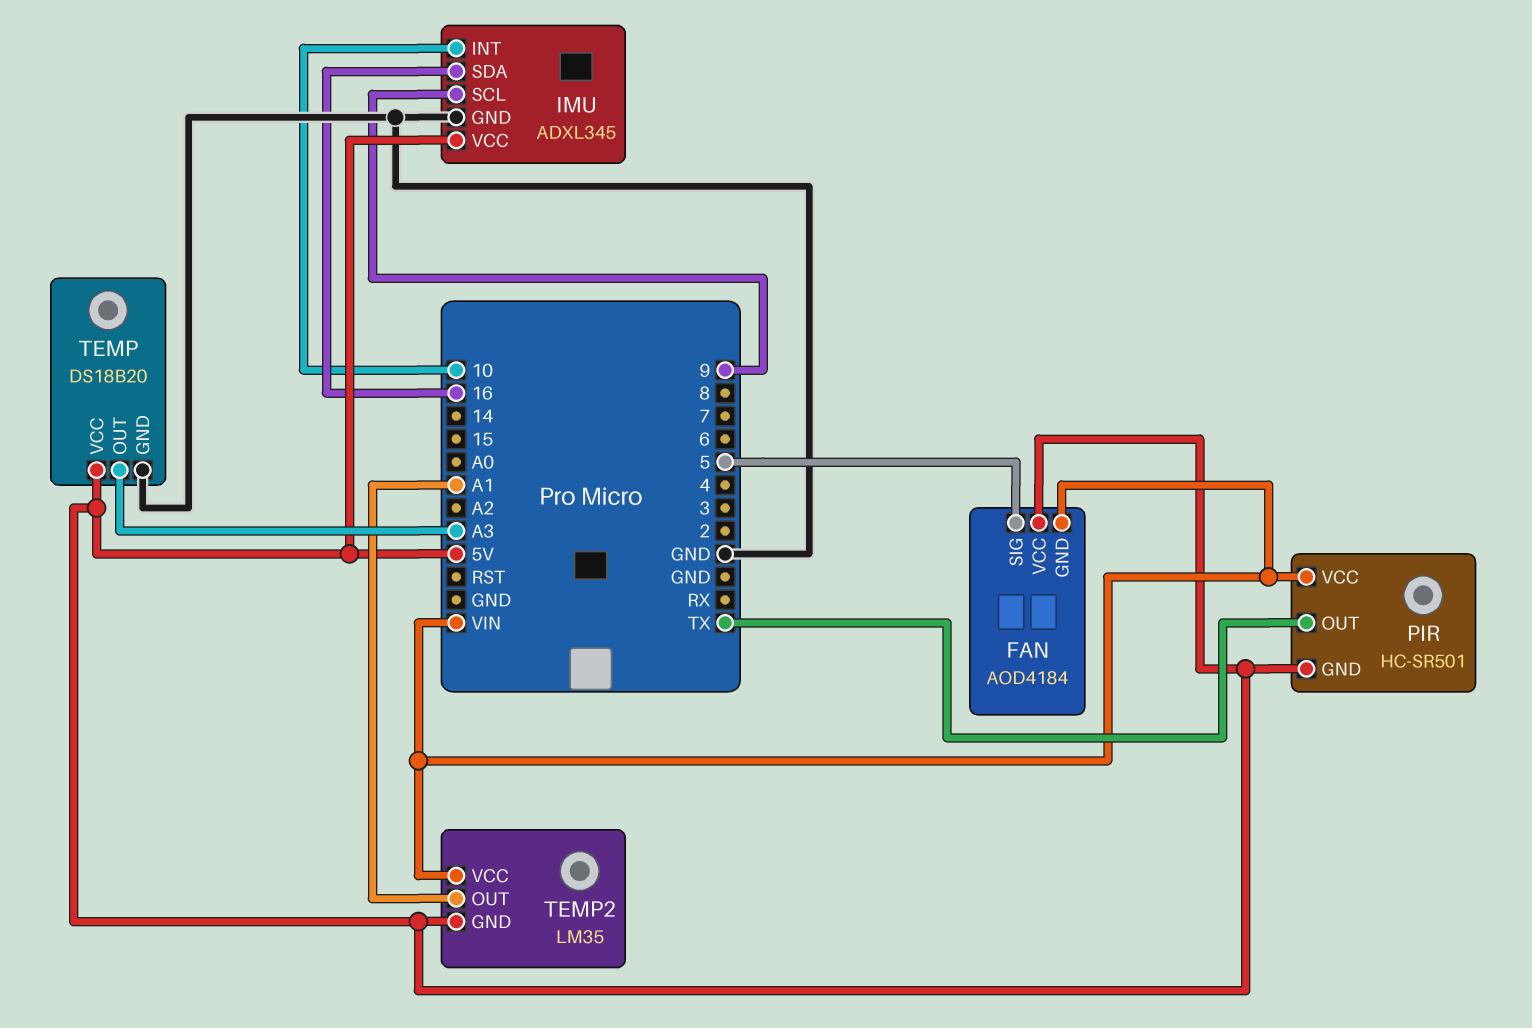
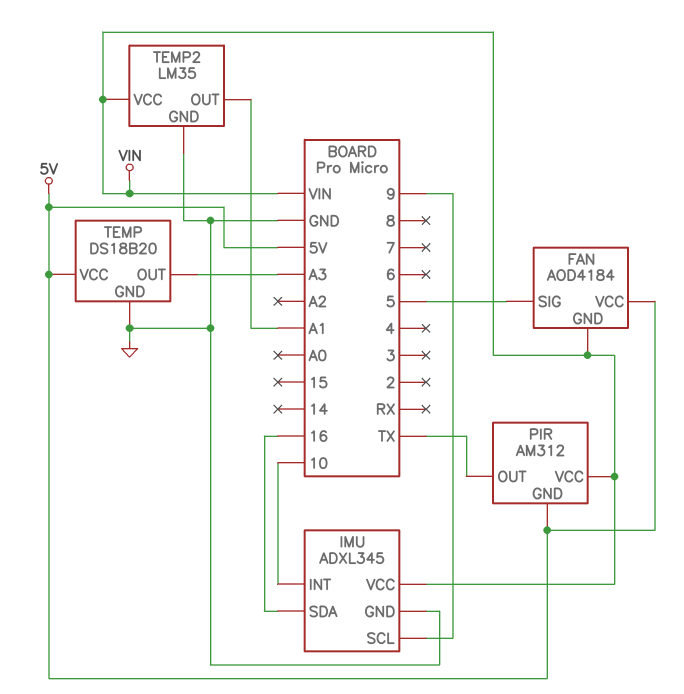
IMU pin VCC: 5V -> VIN
PIR: HC-SR501 -> AM312
TEMP2 pin GND: 5V -> GND

